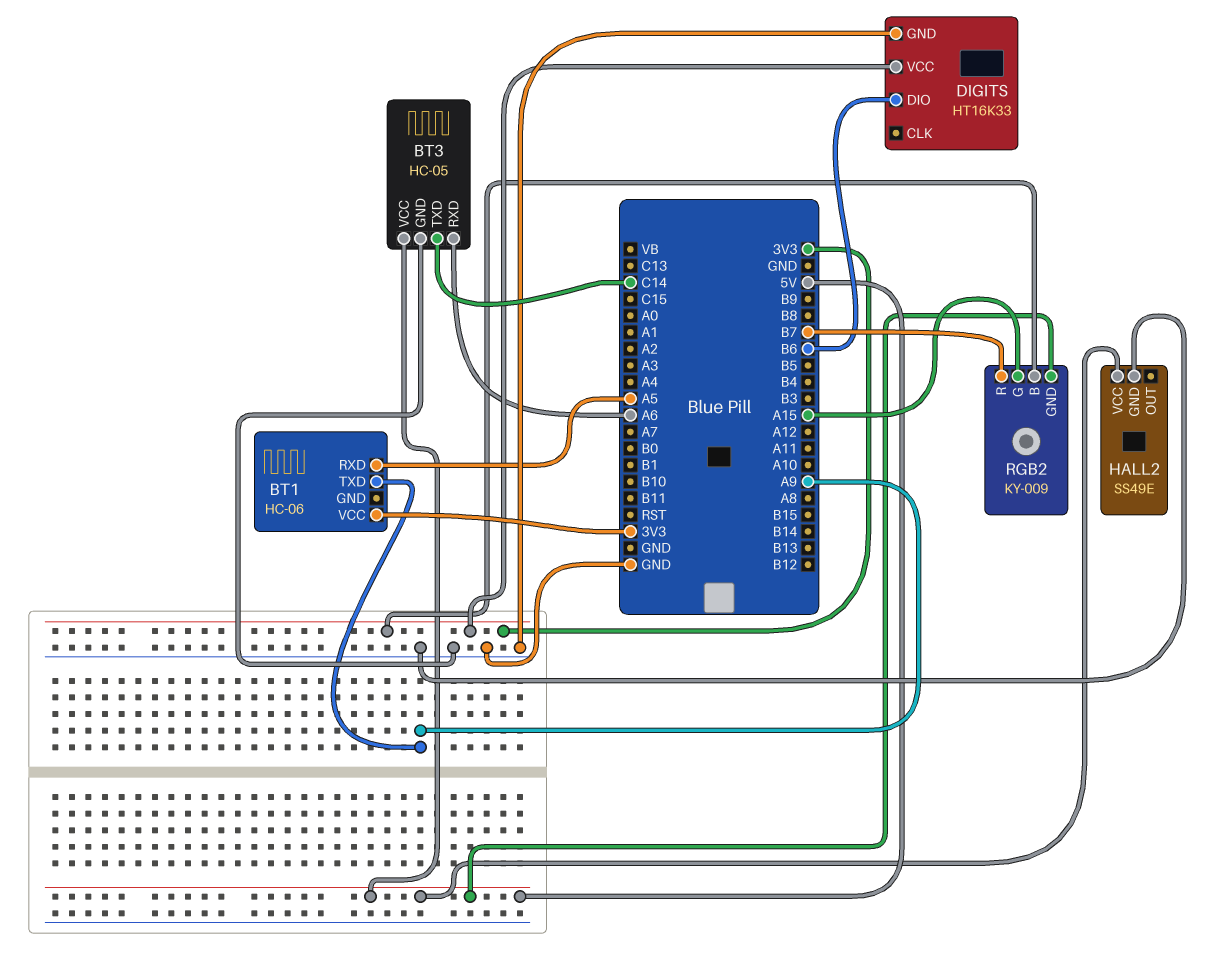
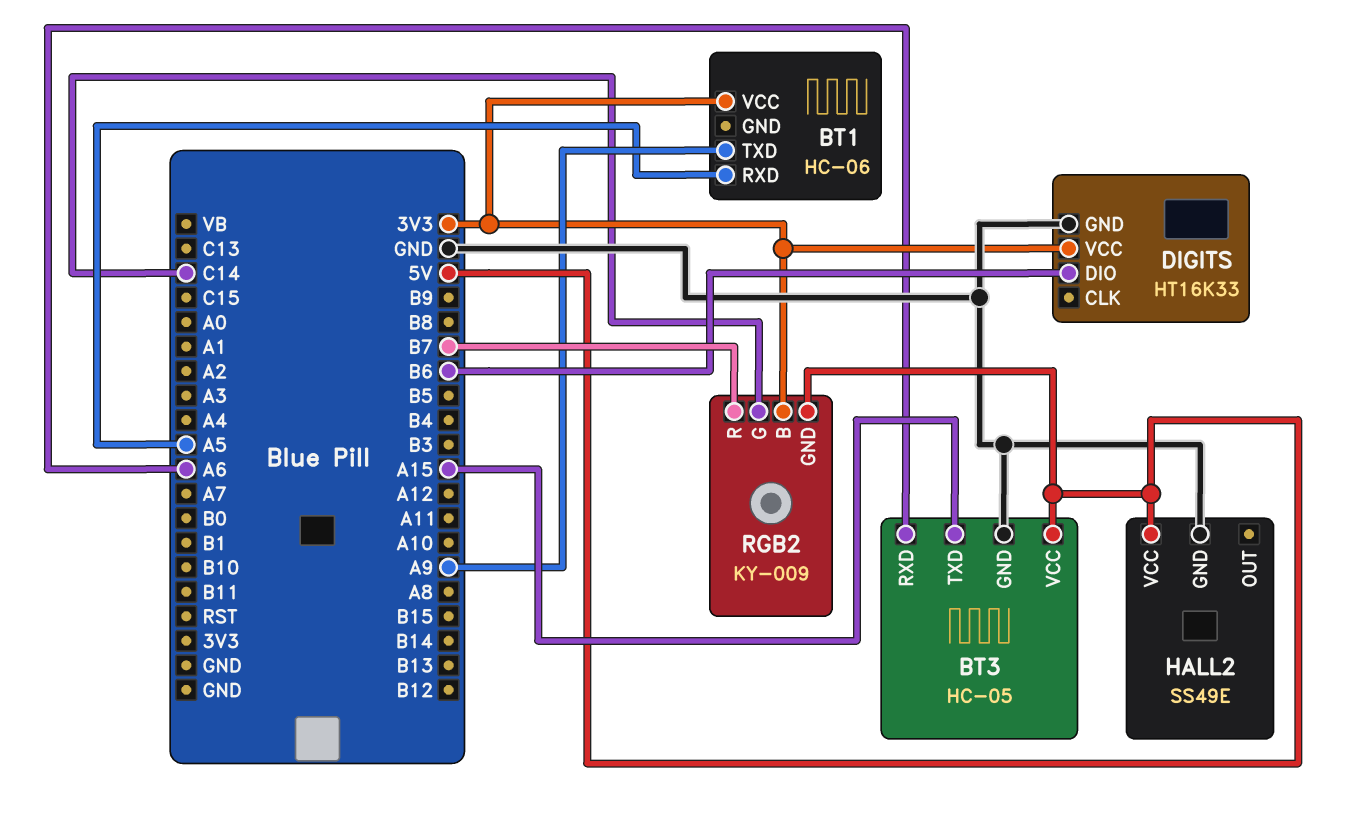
BT3 pin TXD: C14 -> A15
RGB2 pin G: A15 -> C14

